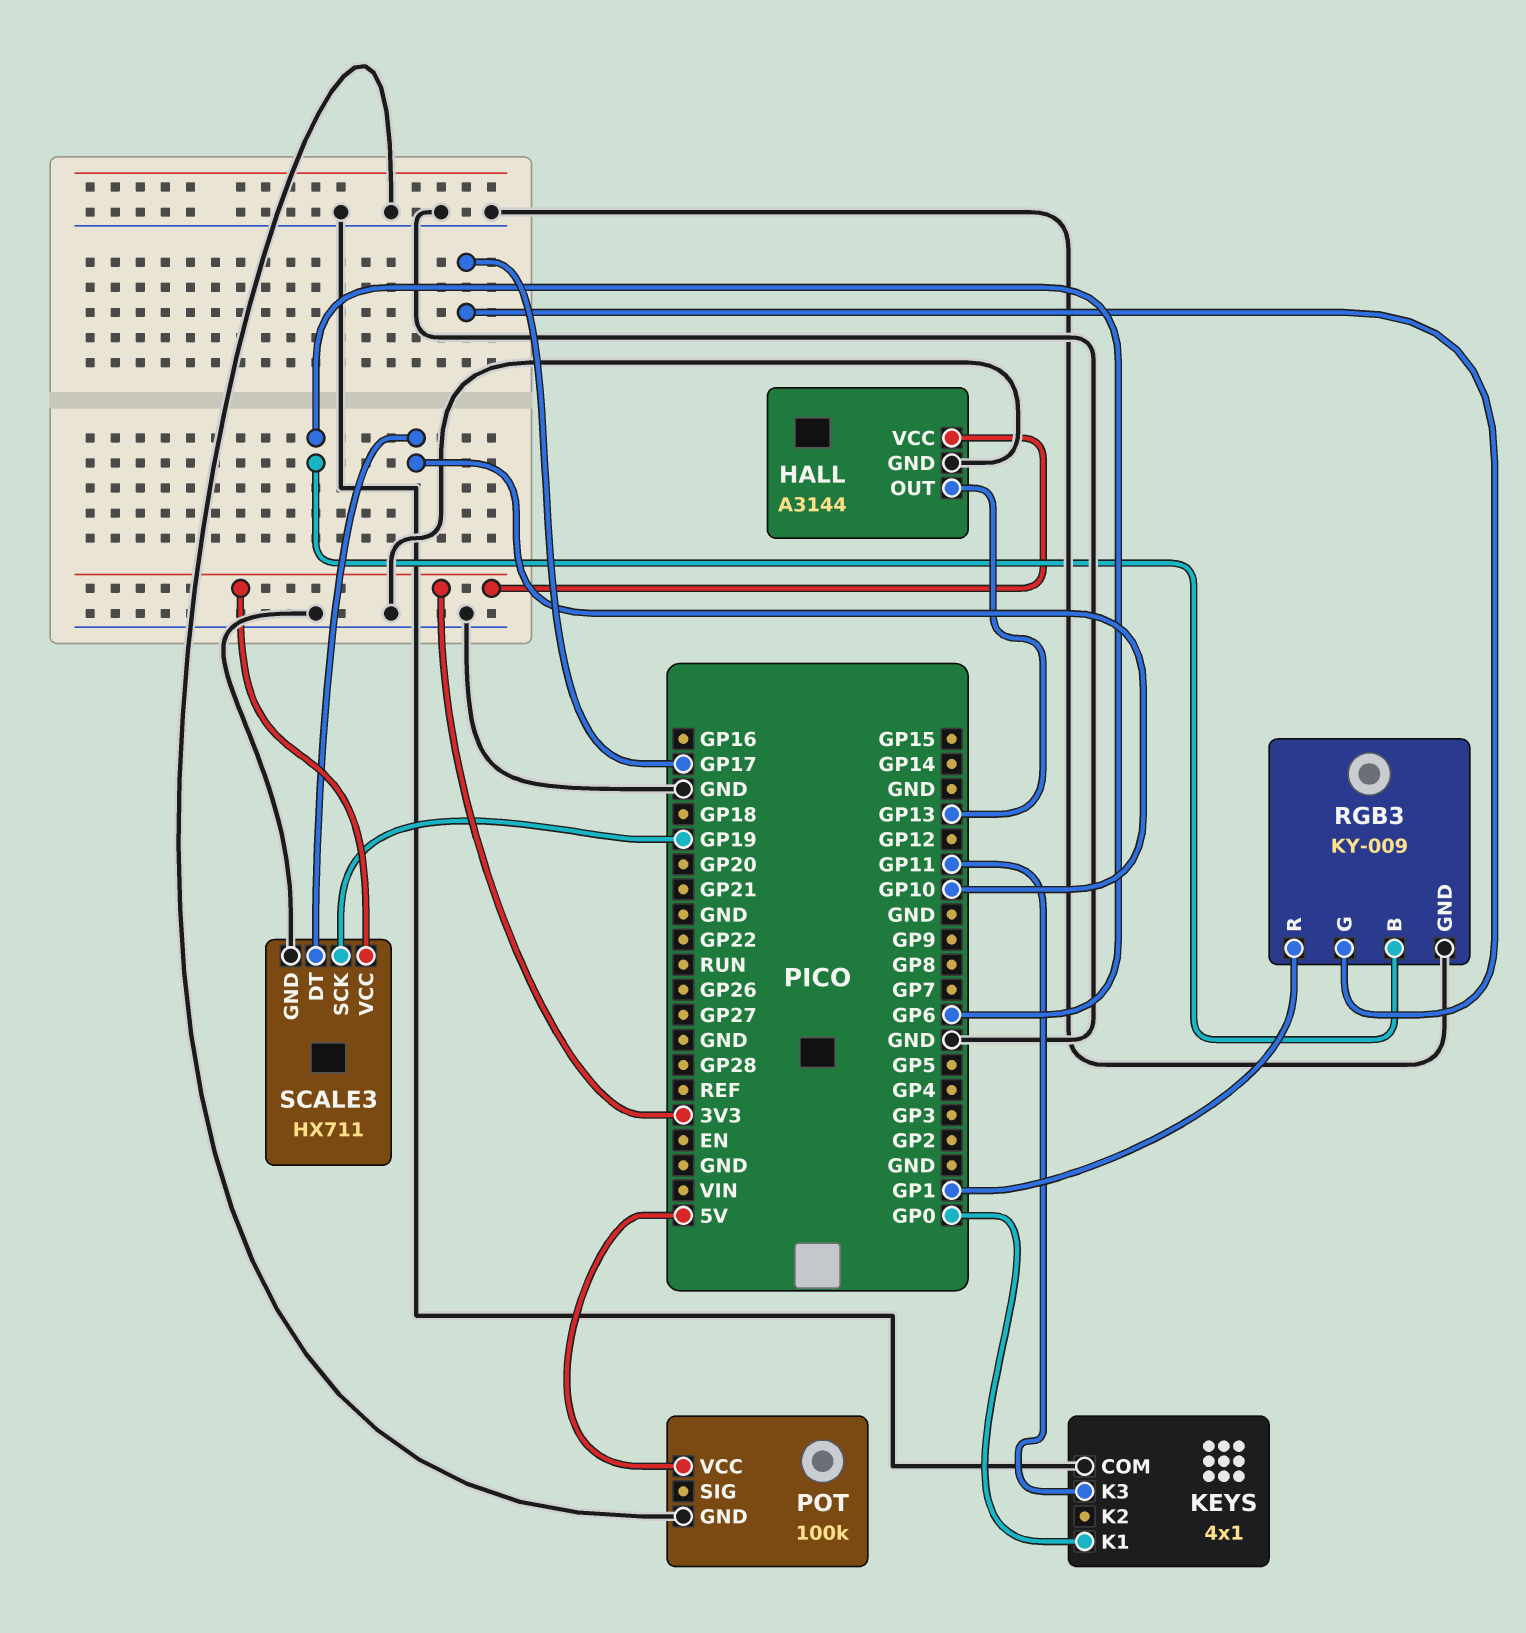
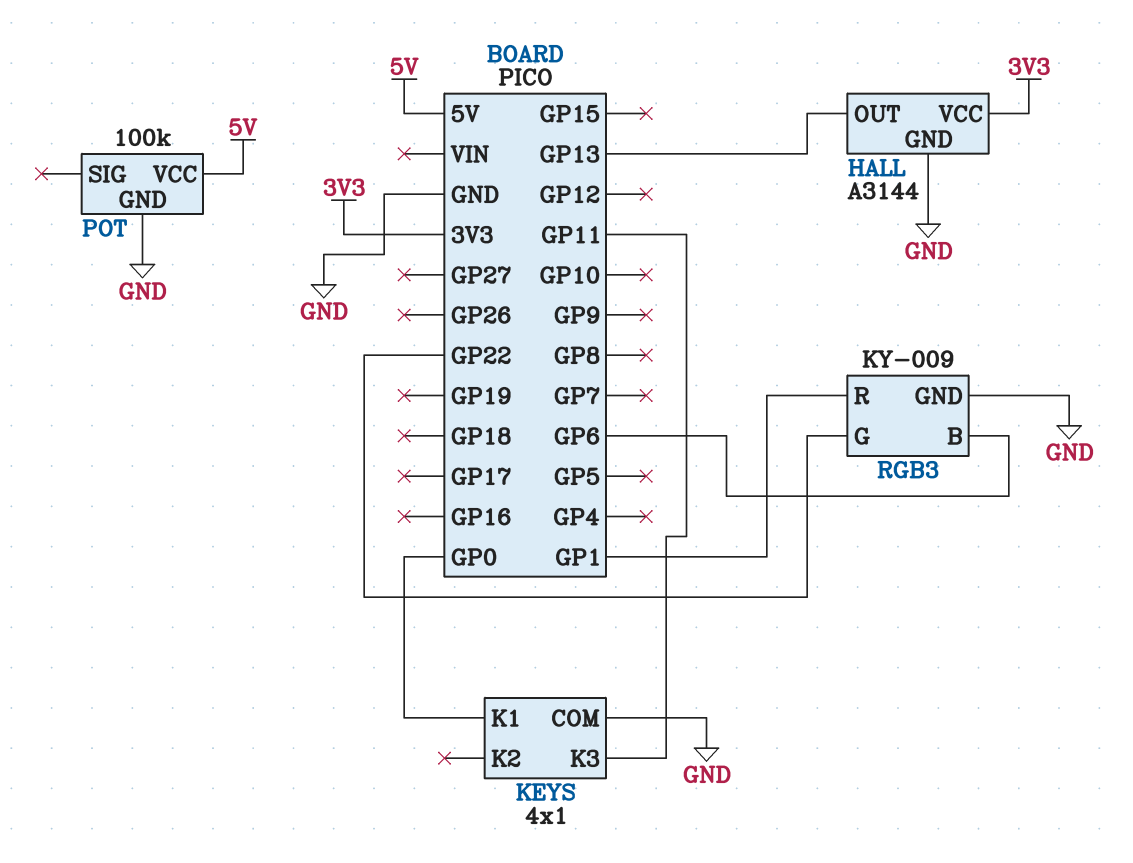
RGB3 pin G: GP17 -> GP22
SCALE3: HX711 -> none
SCALE3 pin DT: GP10 -> none
SCALE3 pin GND: GND -> none
SCALE3 pin SCK: GP19 -> none
SCALE3 pin VCC: 3V3 -> none

